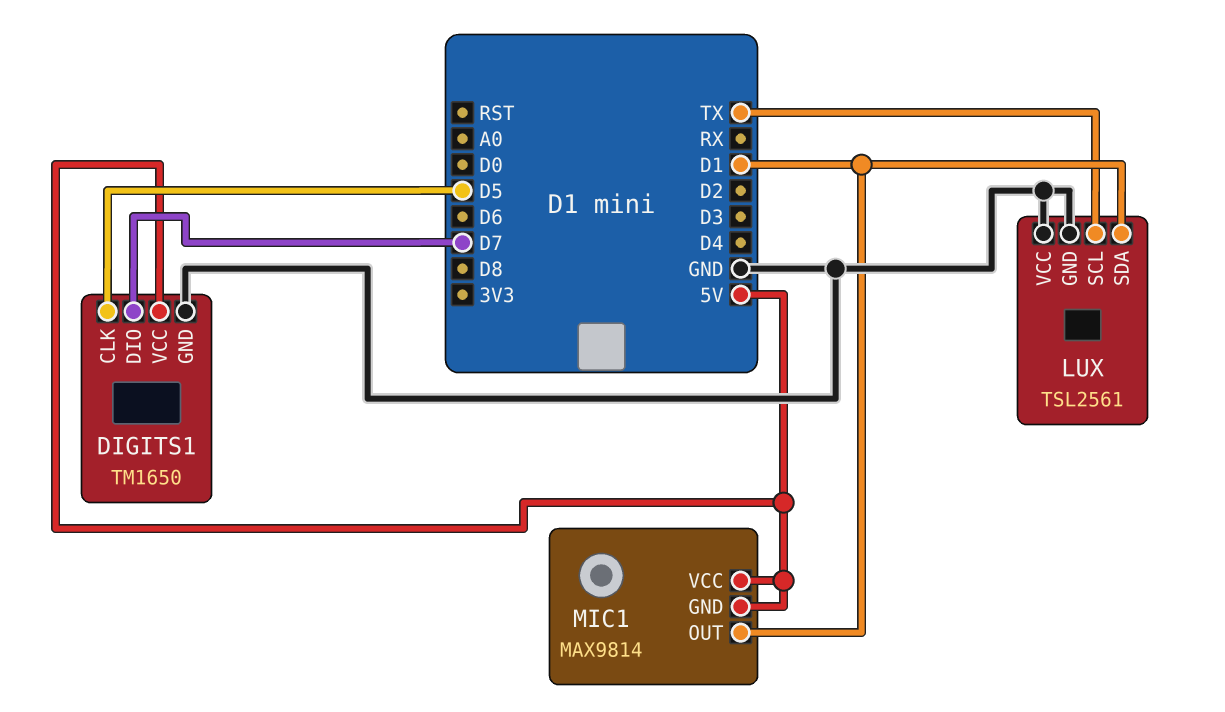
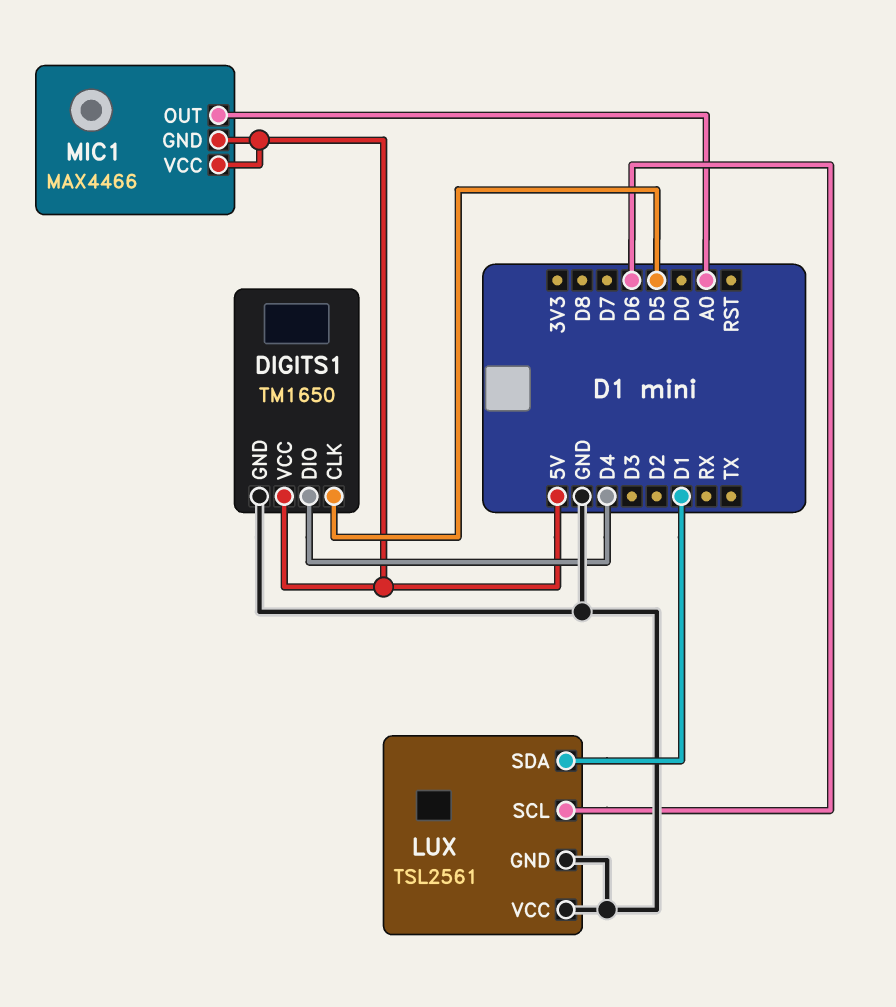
DIGITS1 pin DIO: D7 -> D4
LUX pin SCL: TX -> D6
MIC1: MAX9814 -> MAX4466
MIC1 pin OUT: D1 -> A0

